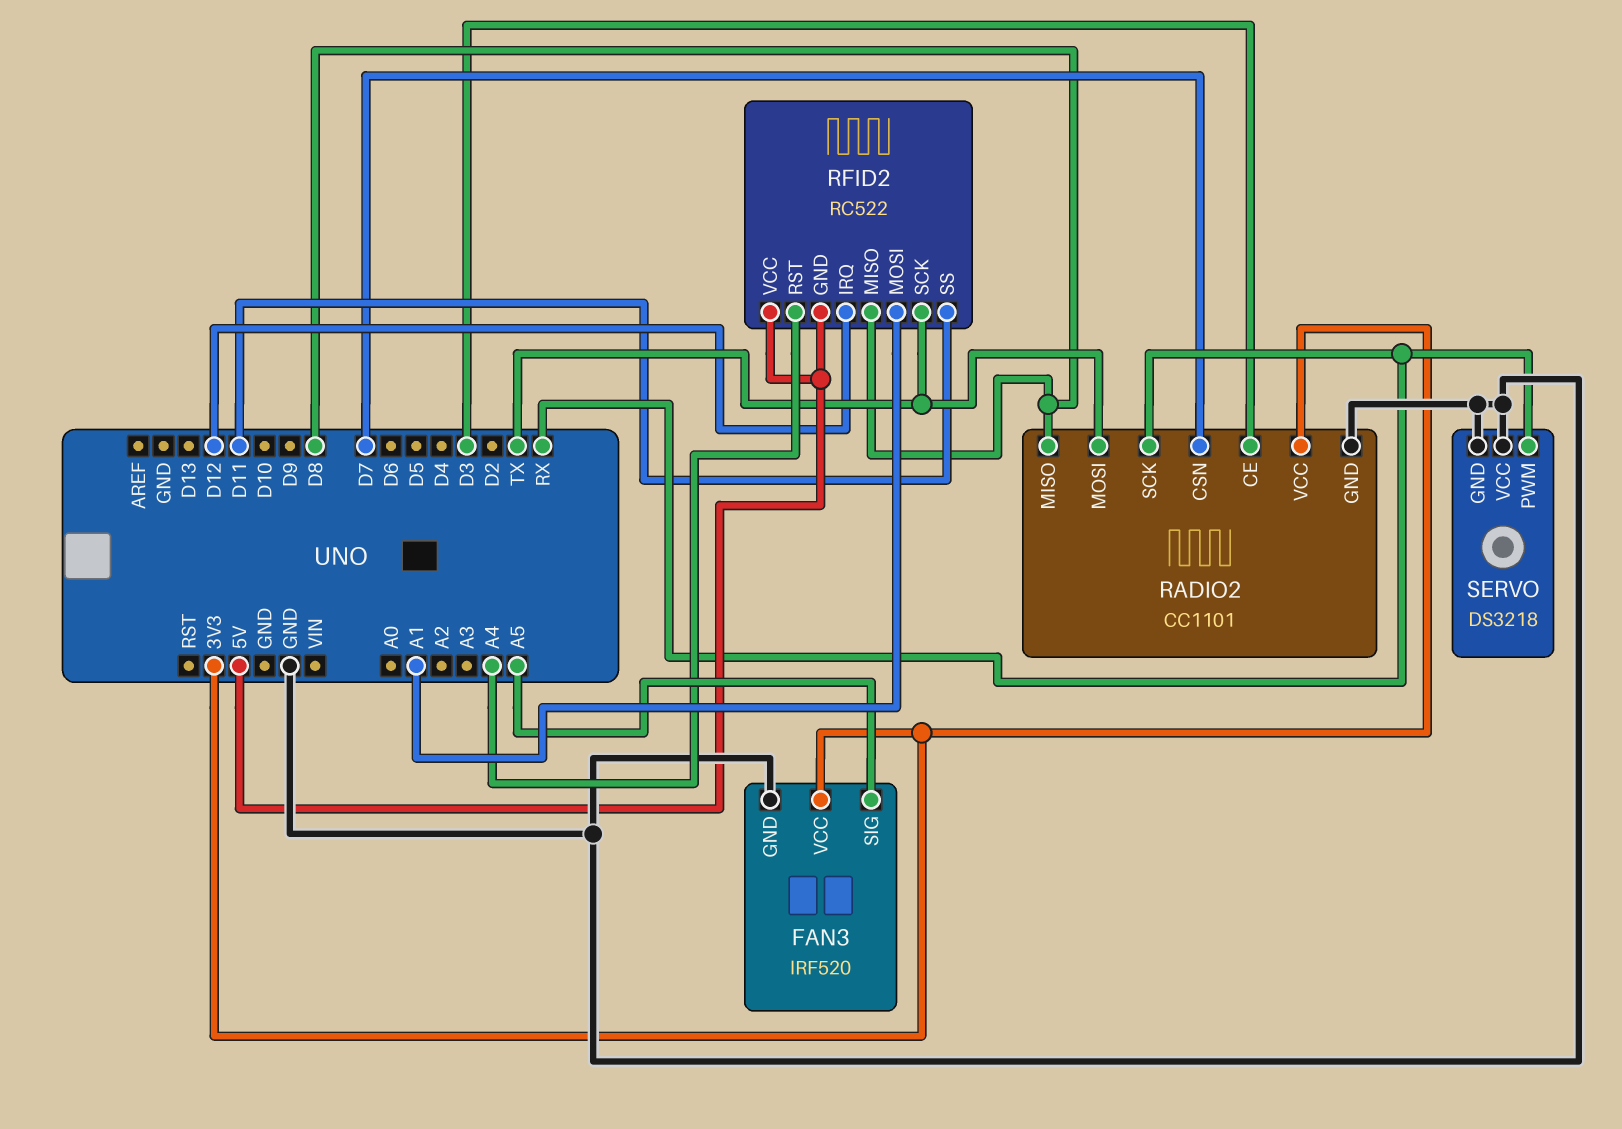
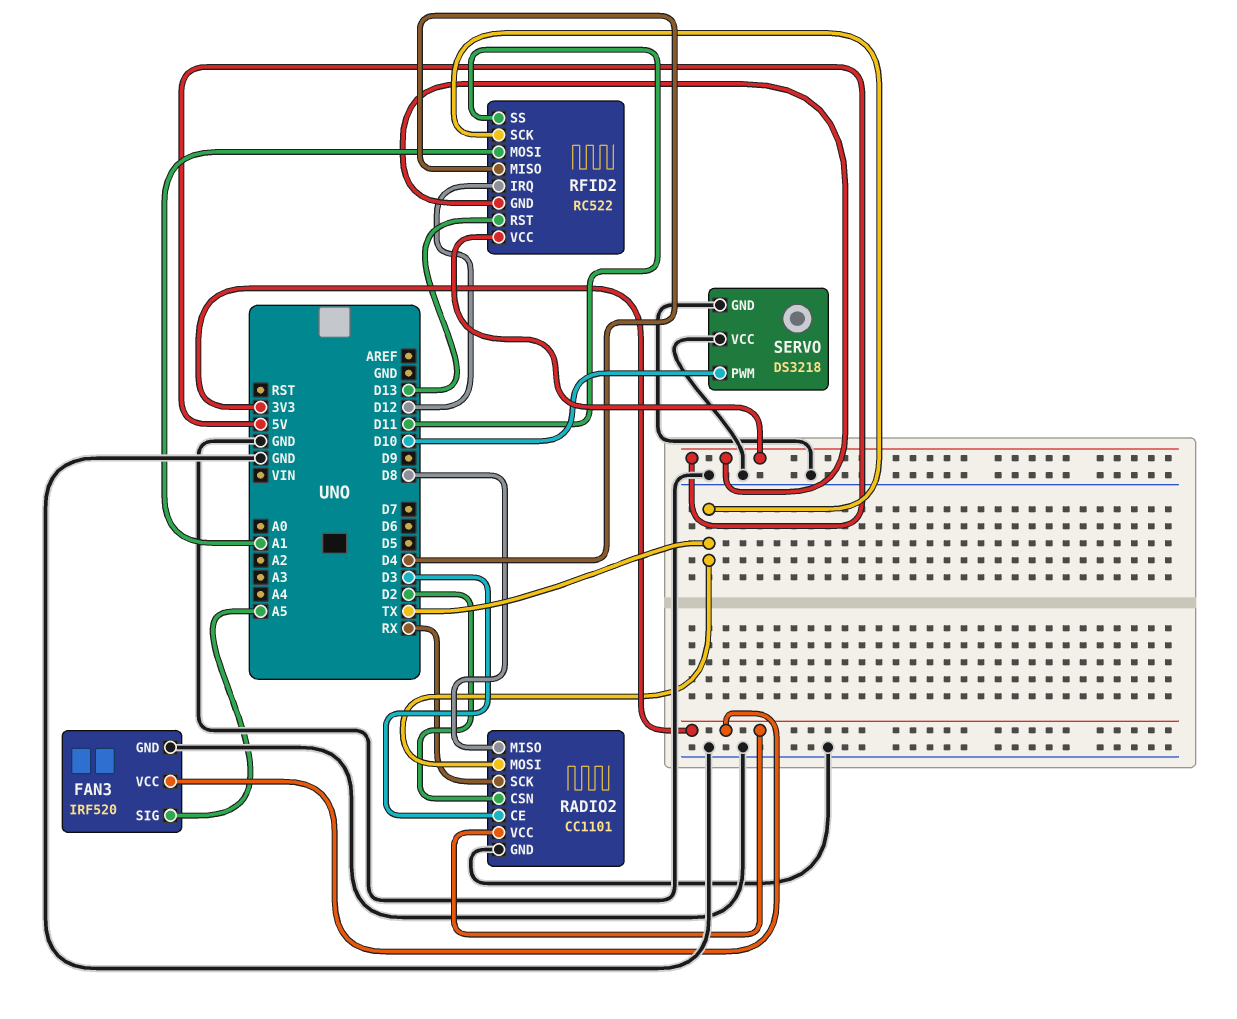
RADIO2 pin CSN: D7 -> D2
RFID2 pin MISO: D8 -> D4
RFID2 pin RST: A4 -> D13
SERVO pin PWM: RX -> D10

